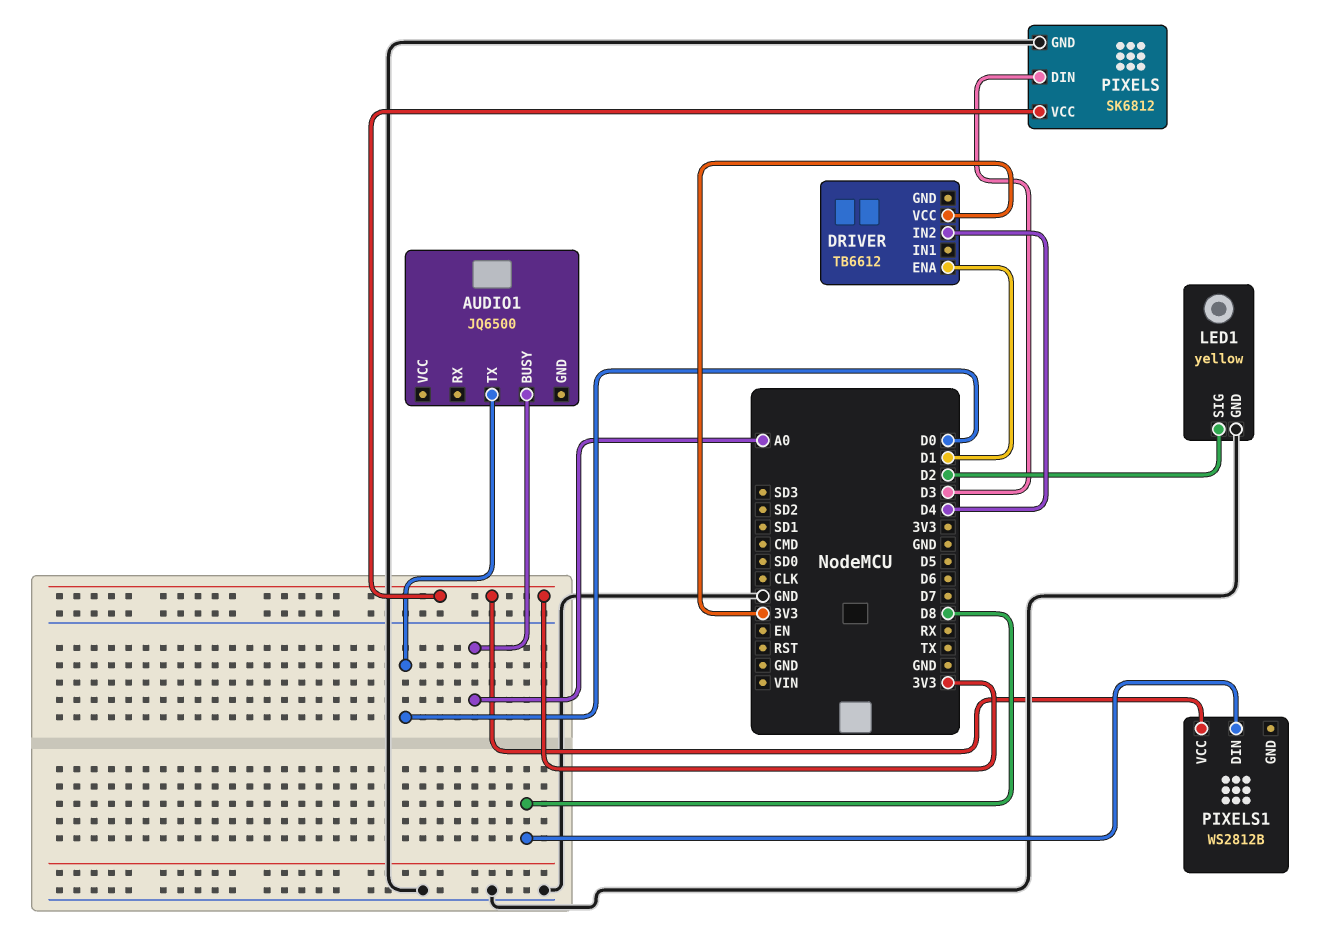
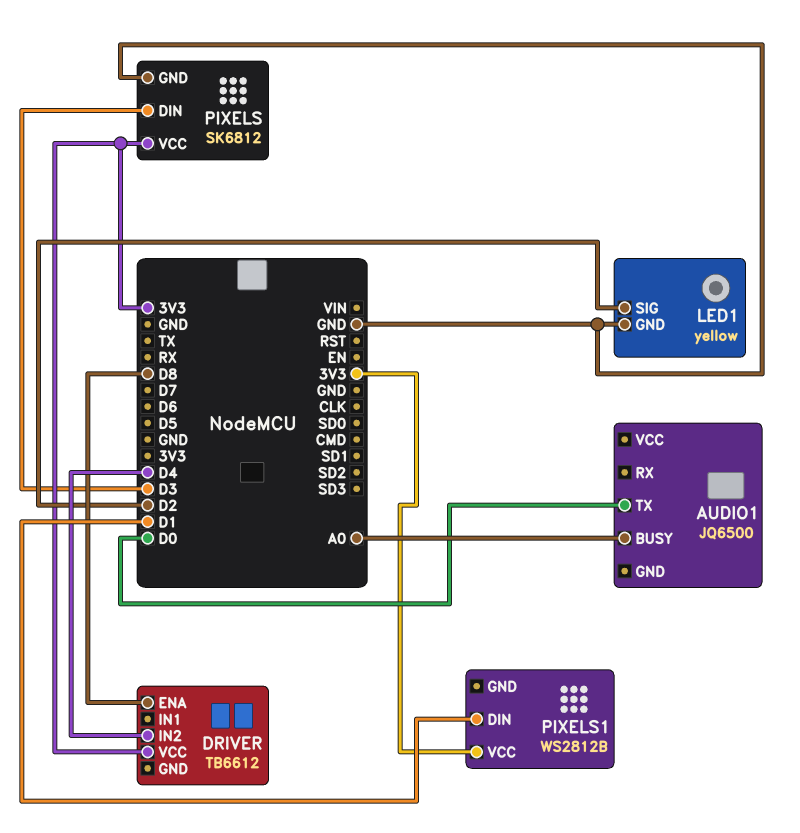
DRIVER pin ENA: D1 -> D8
PIXELS1 pin DIN: D8 -> D1

